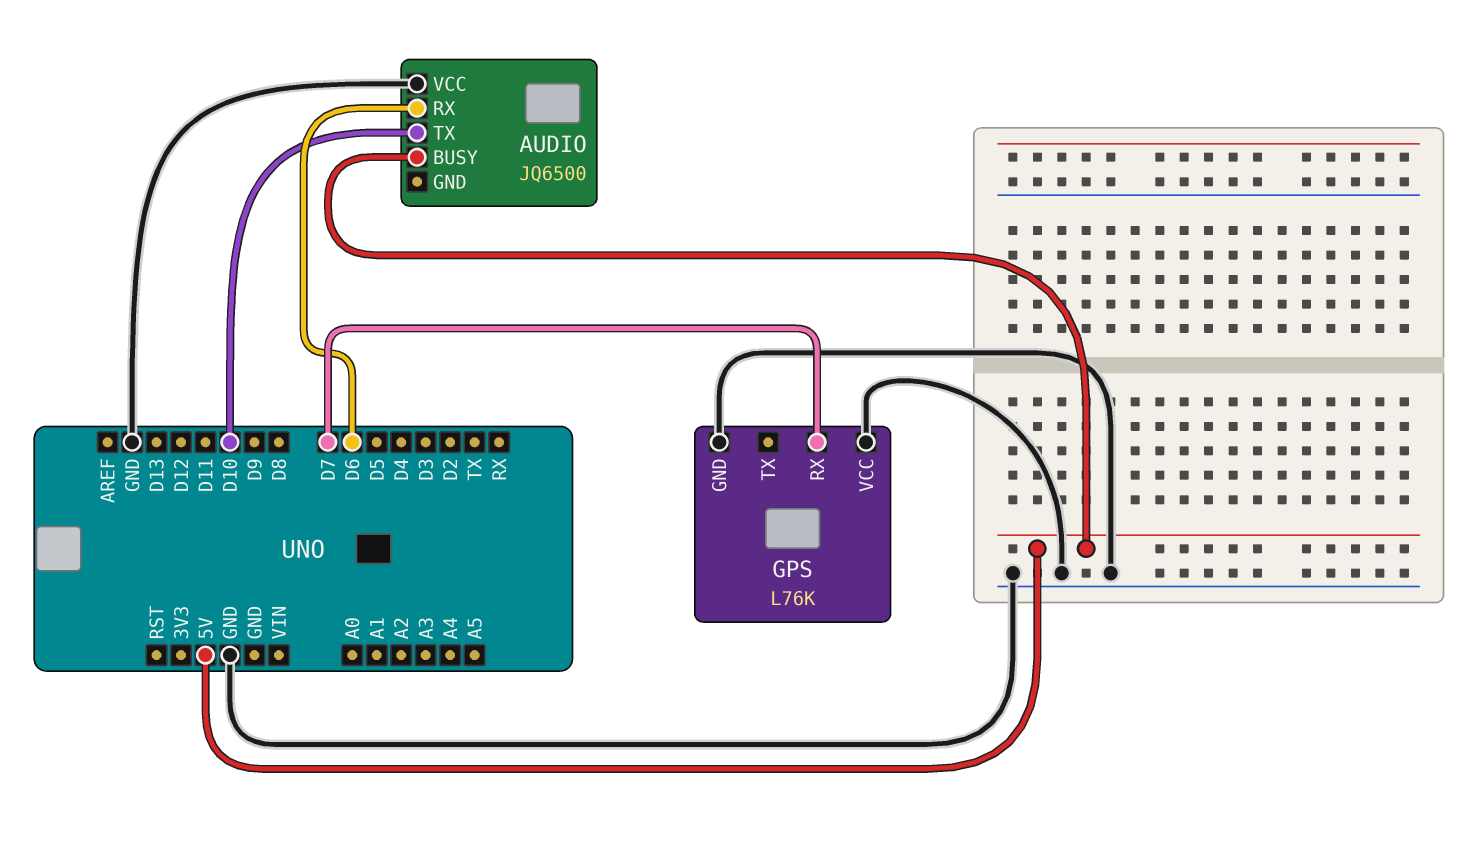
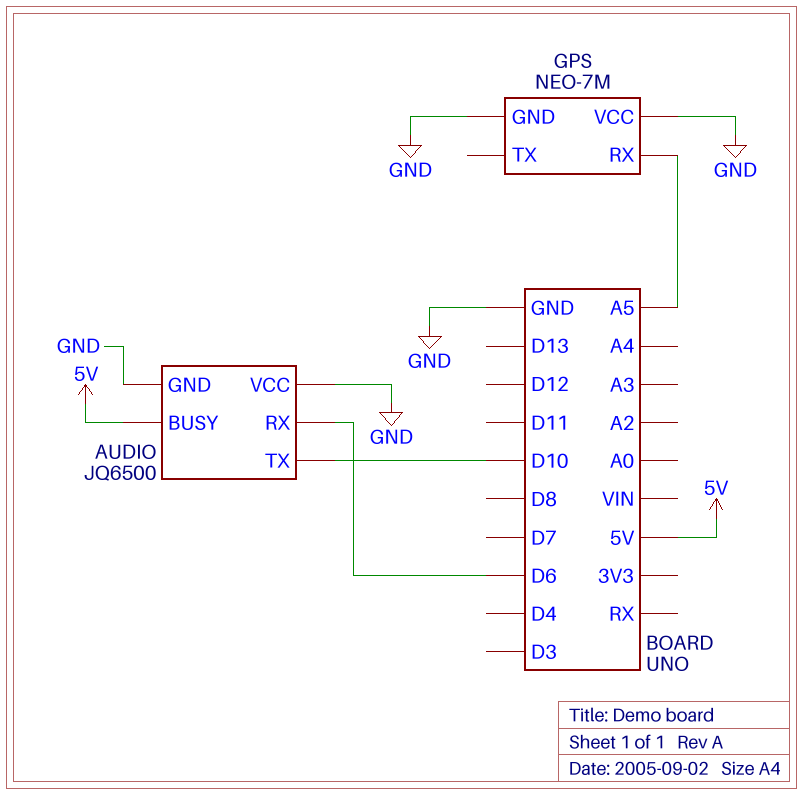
AUDIO pin GND: none -> GND
GPS: L76K -> NEO-7M
GPS pin RX: D7 -> A5

